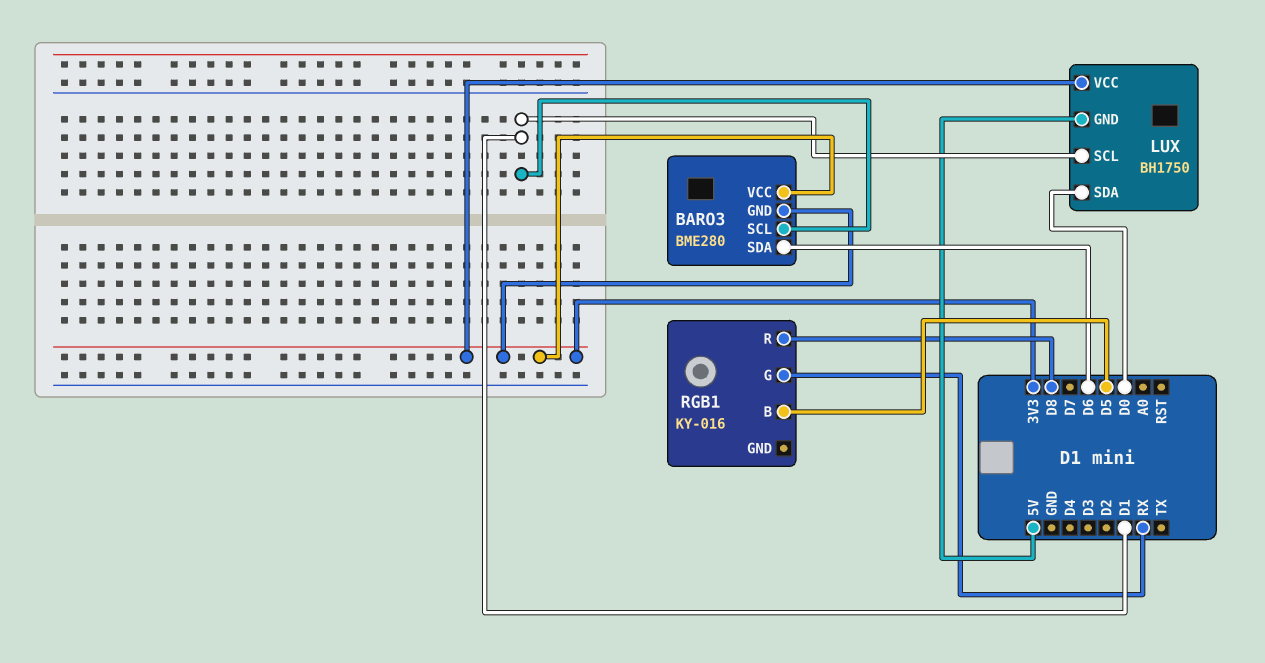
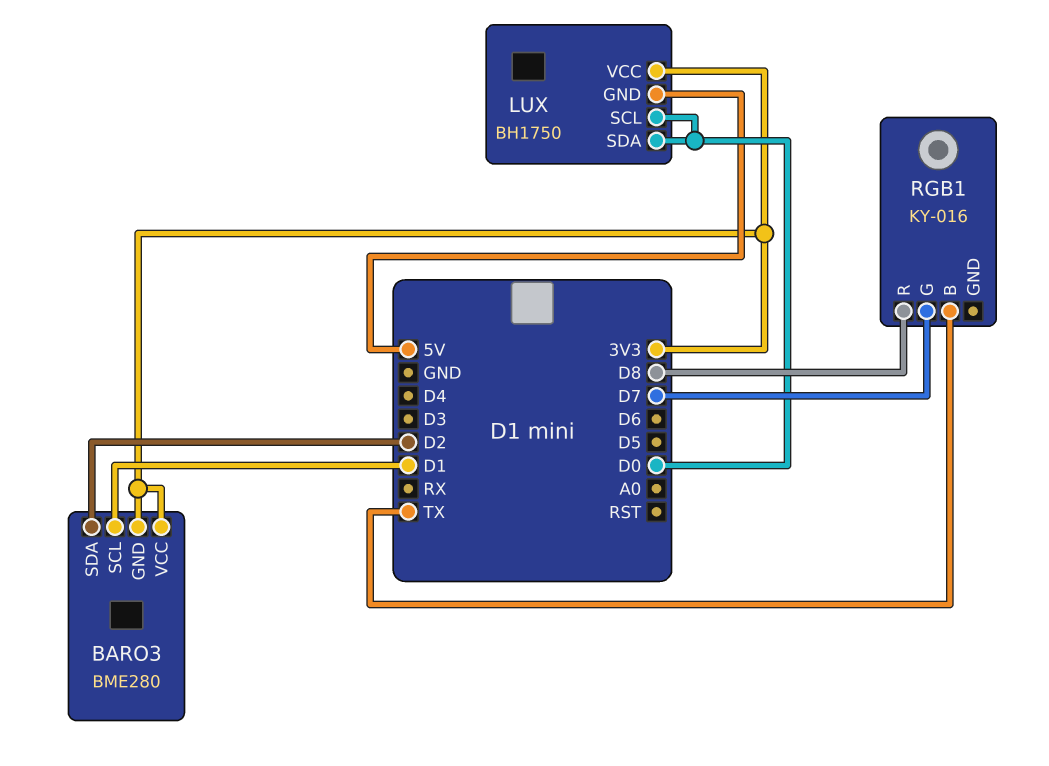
BARO3 pin SDA: D6 -> D2
LUX pin SCL: D1 -> D0
RGB1 pin B: D5 -> TX
RGB1 pin G: RX -> D7

